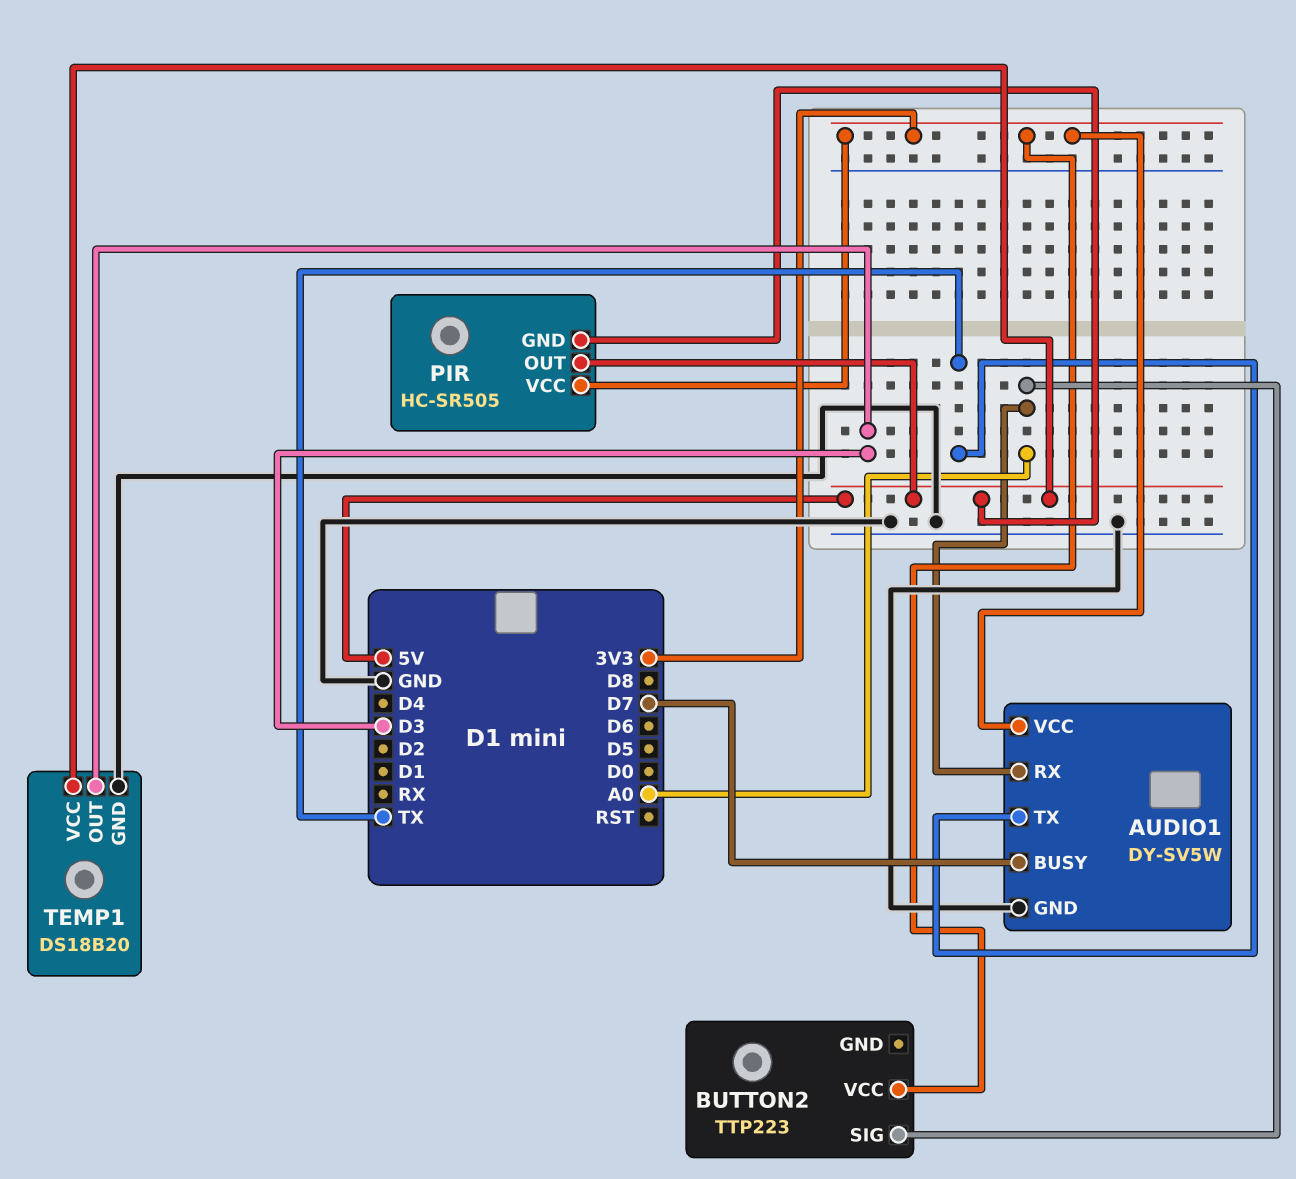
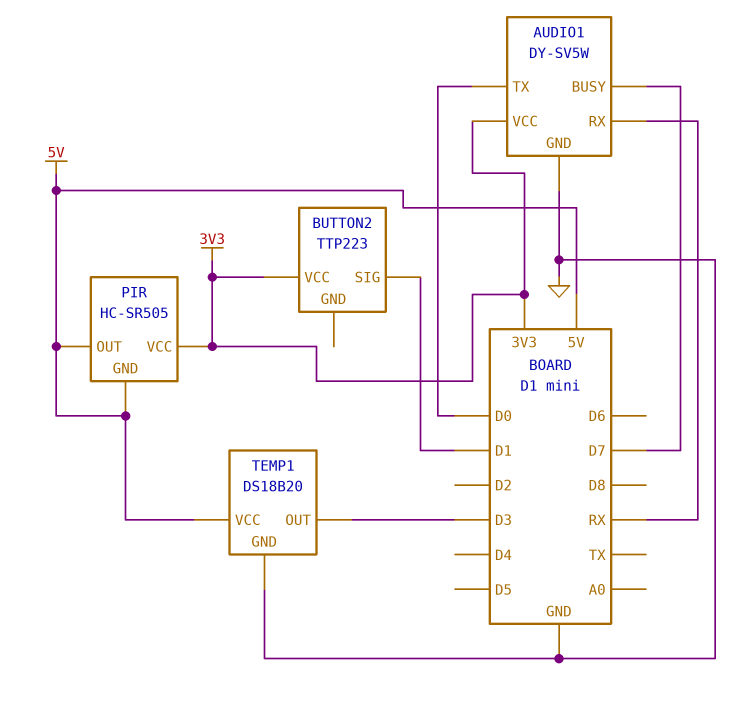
AUDIO1 pin RX: A0 -> RX
AUDIO1 pin TX: TX -> D0
BUTTON2 pin SIG: A0 -> D1

